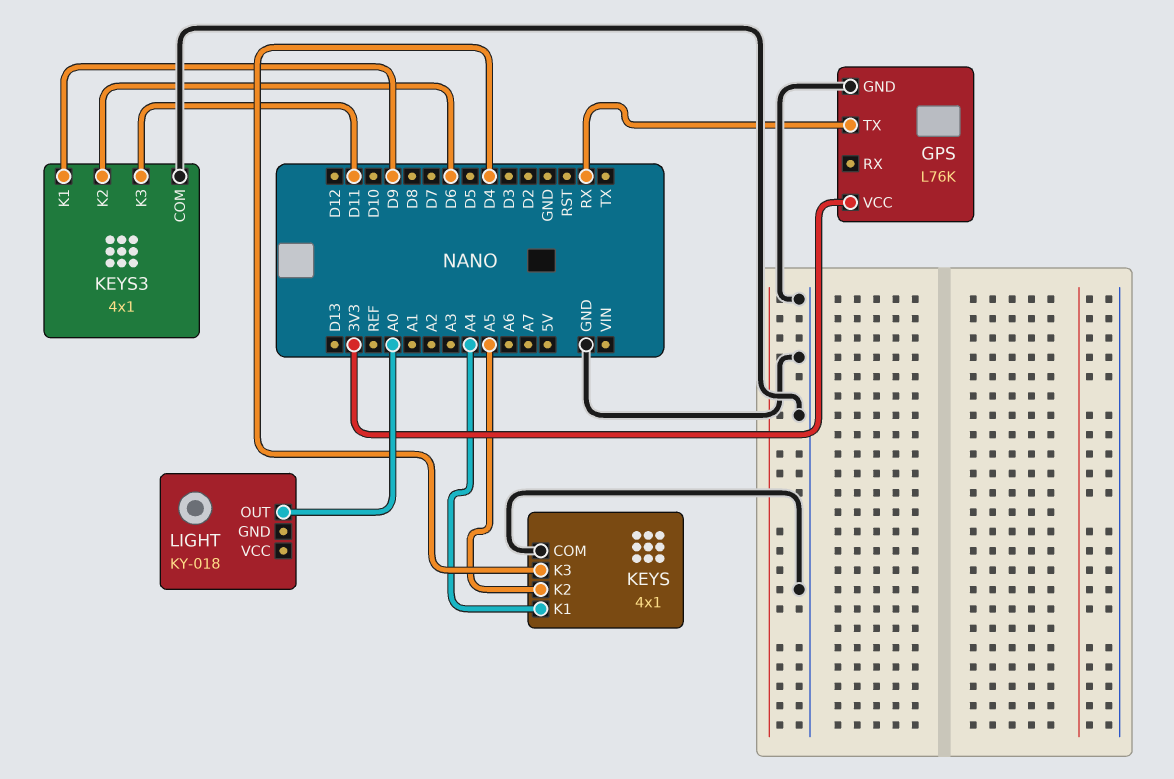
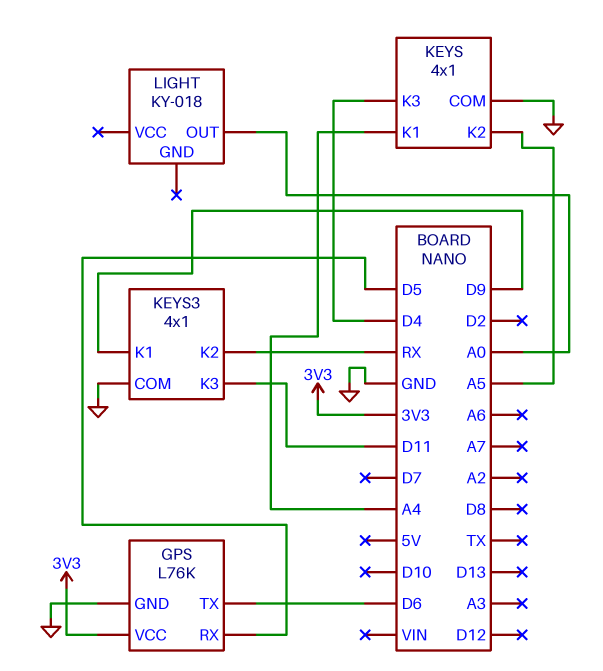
GPS pin RX: none -> D5
GPS pin TX: RX -> D6
KEYS3 pin K2: D6 -> RX

